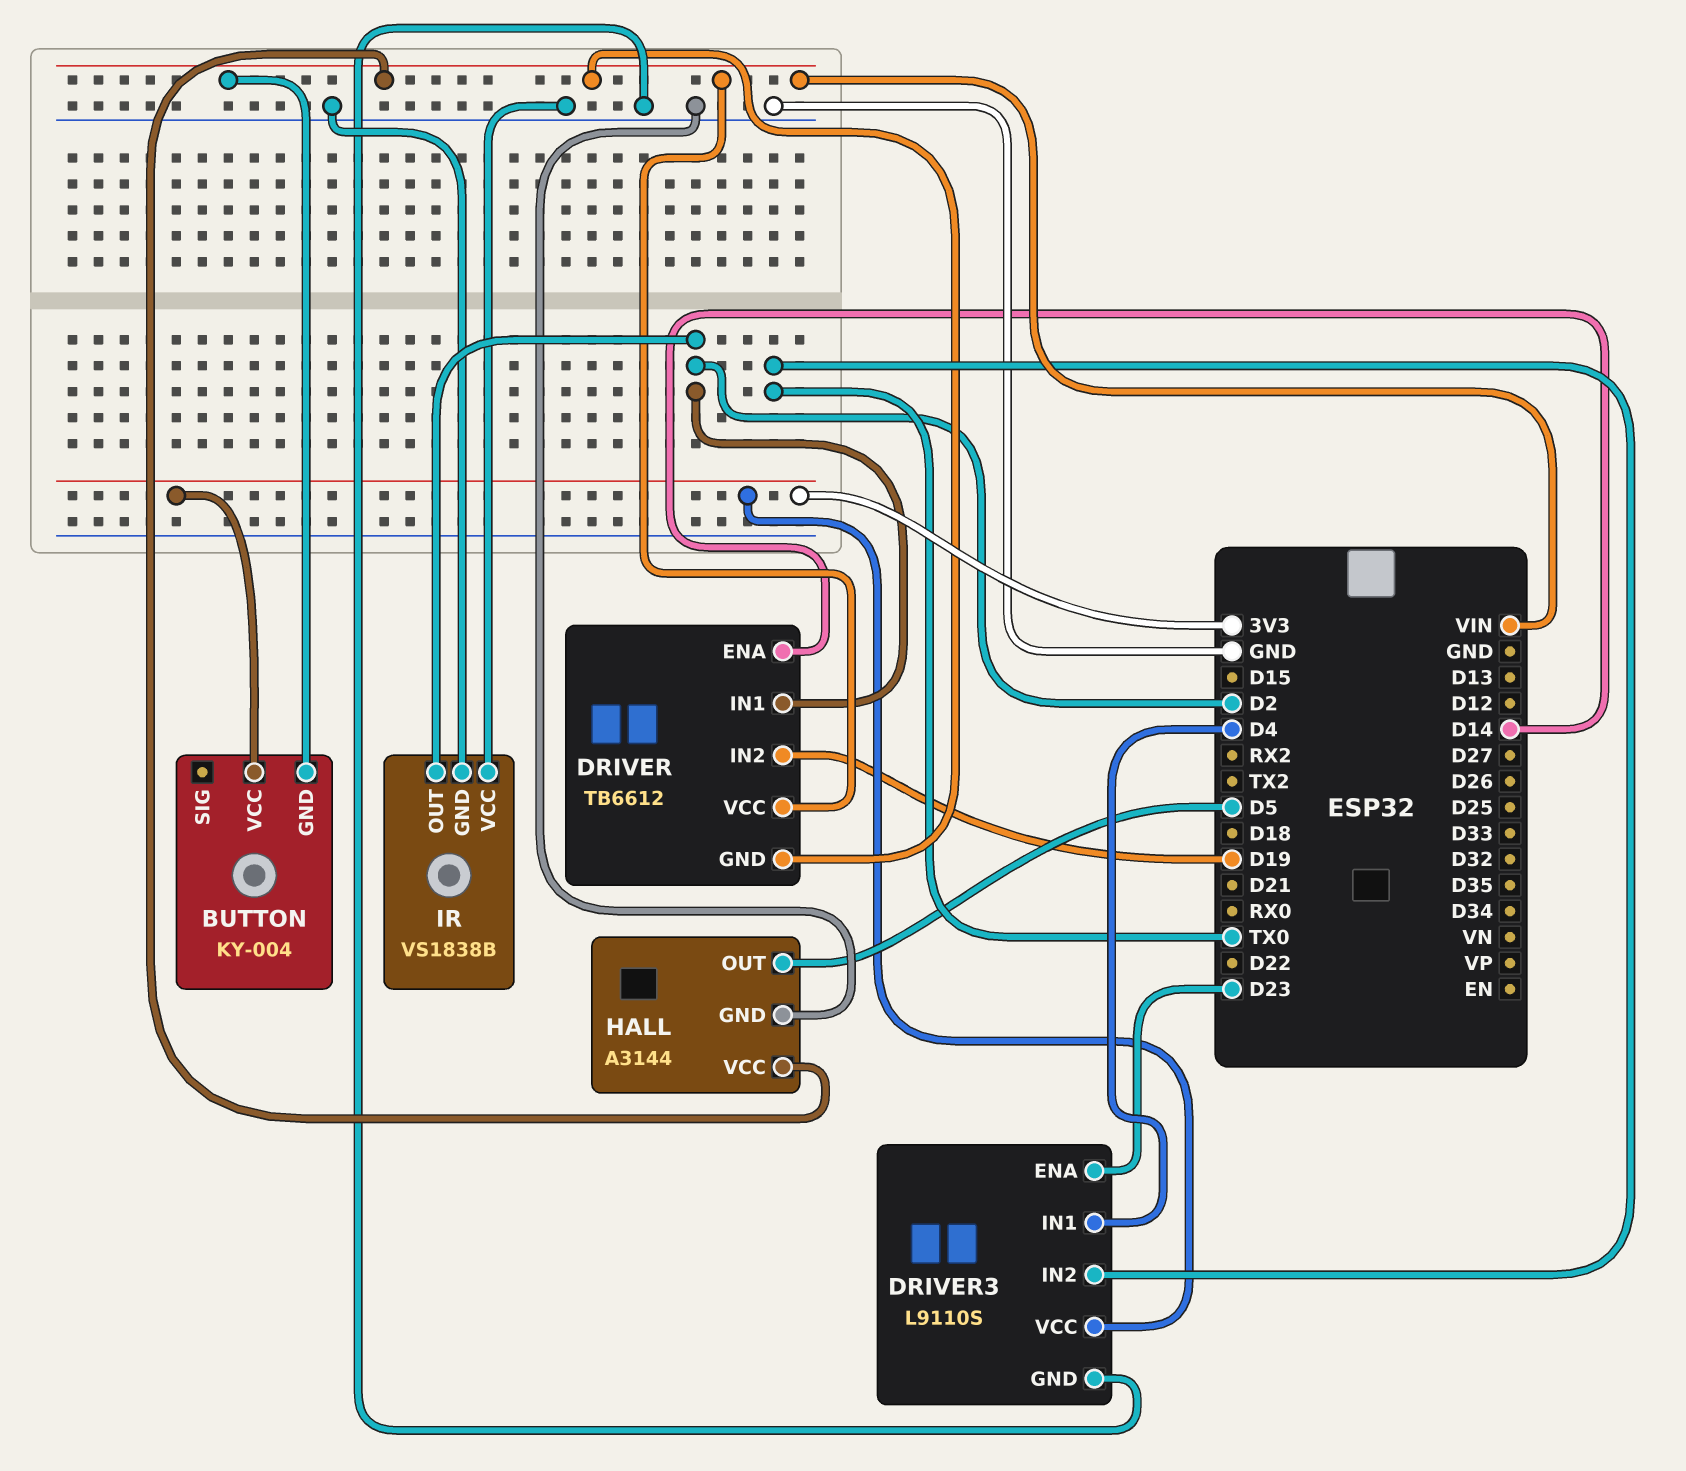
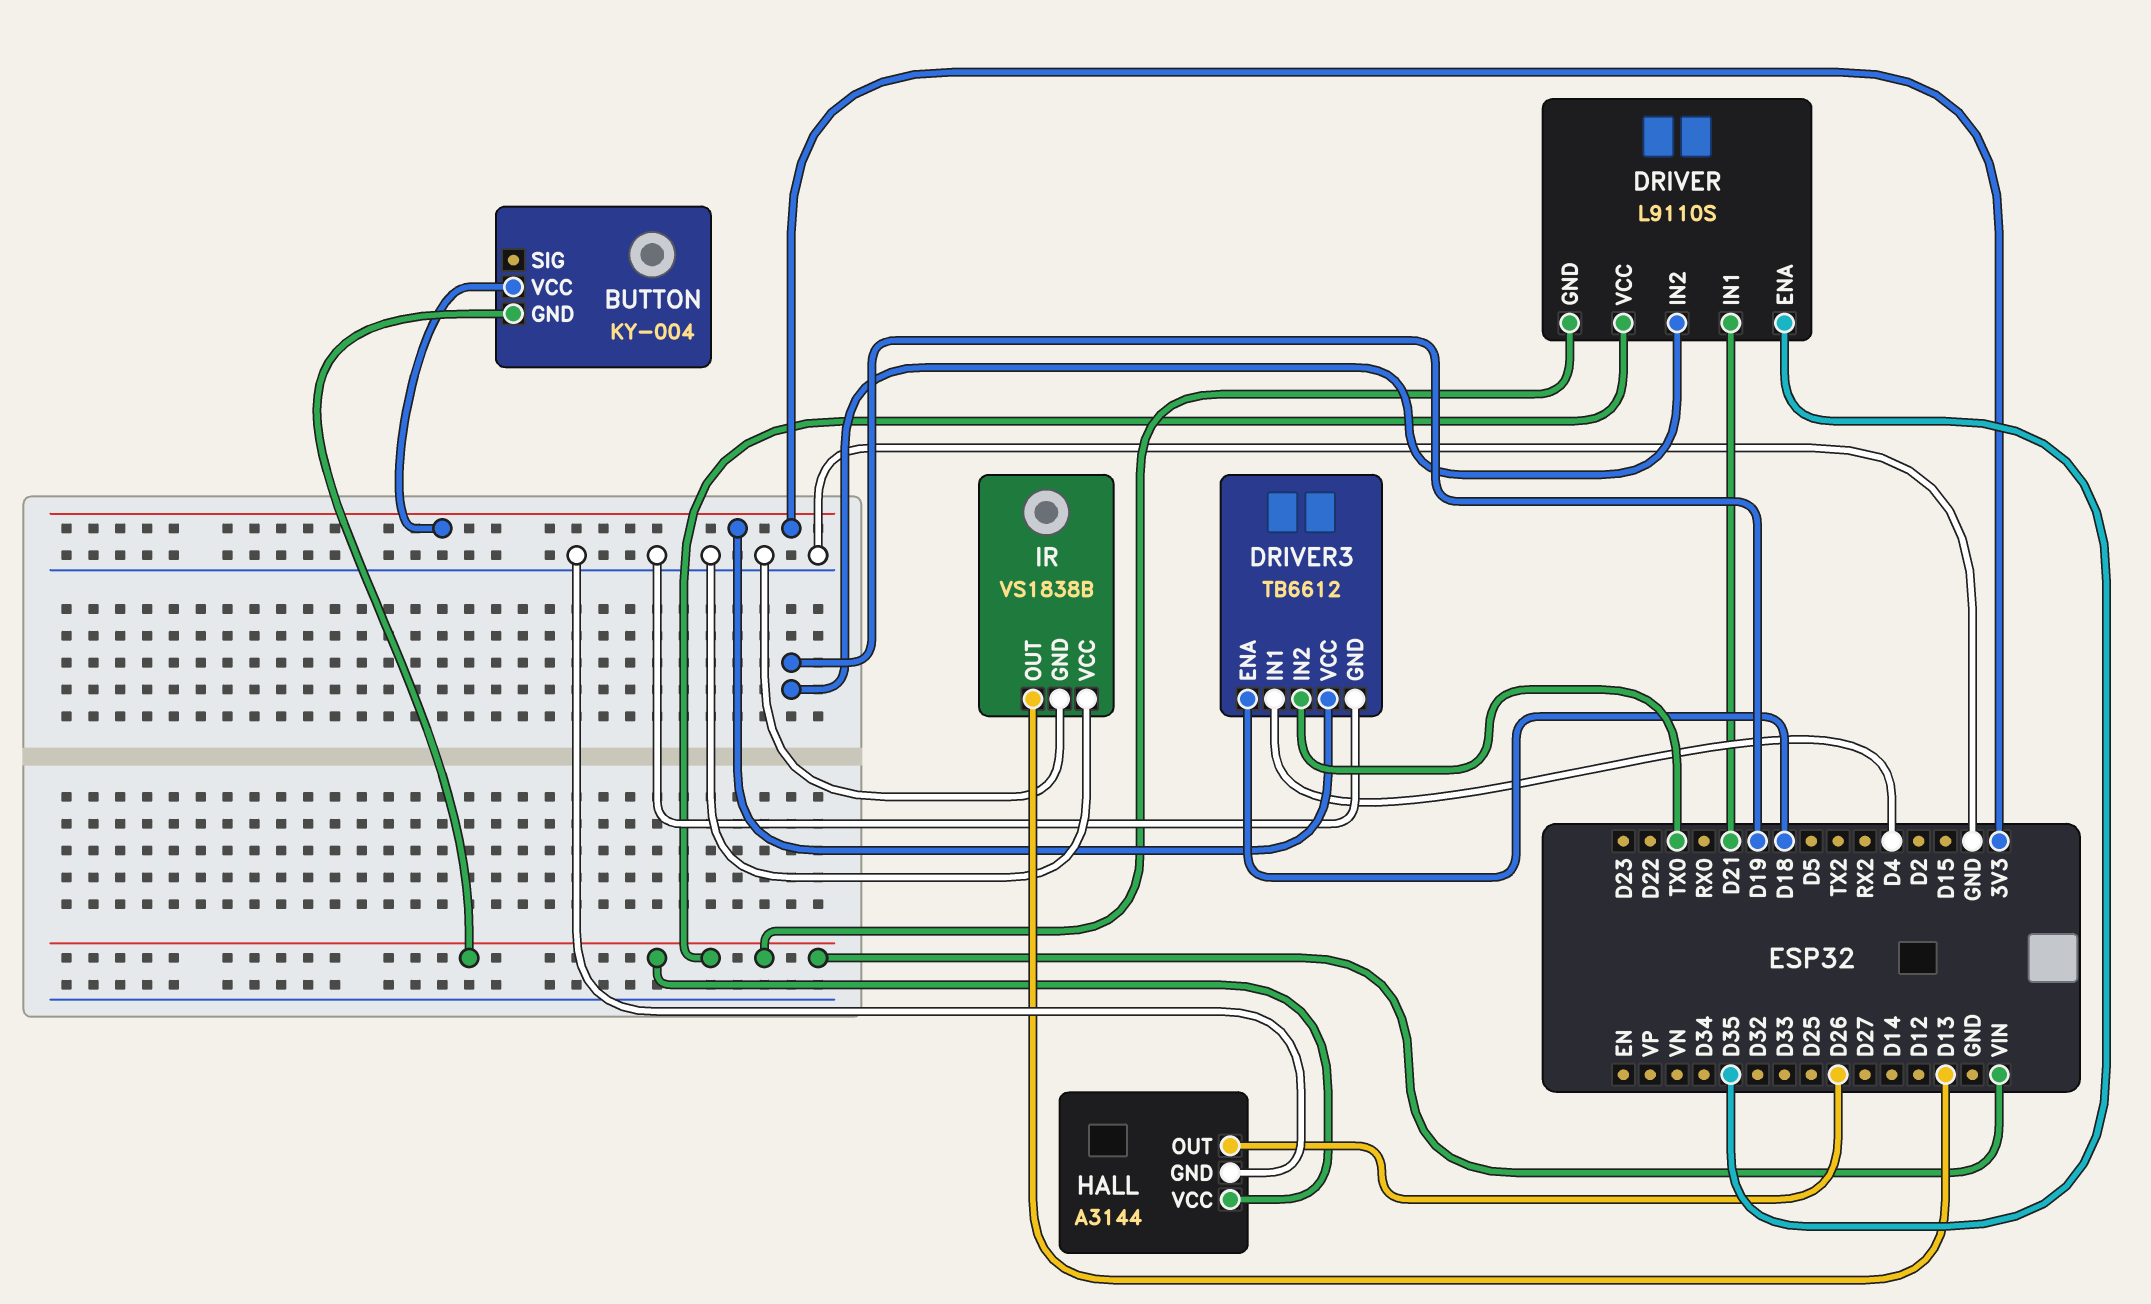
DRIVER: TB6612 -> L9110S
DRIVER pin ENA: D14 -> D35
DRIVER pin IN1: D2 -> D21
DRIVER3: L9110S -> TB6612
DRIVER3 pin ENA: D23 -> D18
HALL pin OUT: D5 -> D26
IR pin OUT: D2 -> D13

